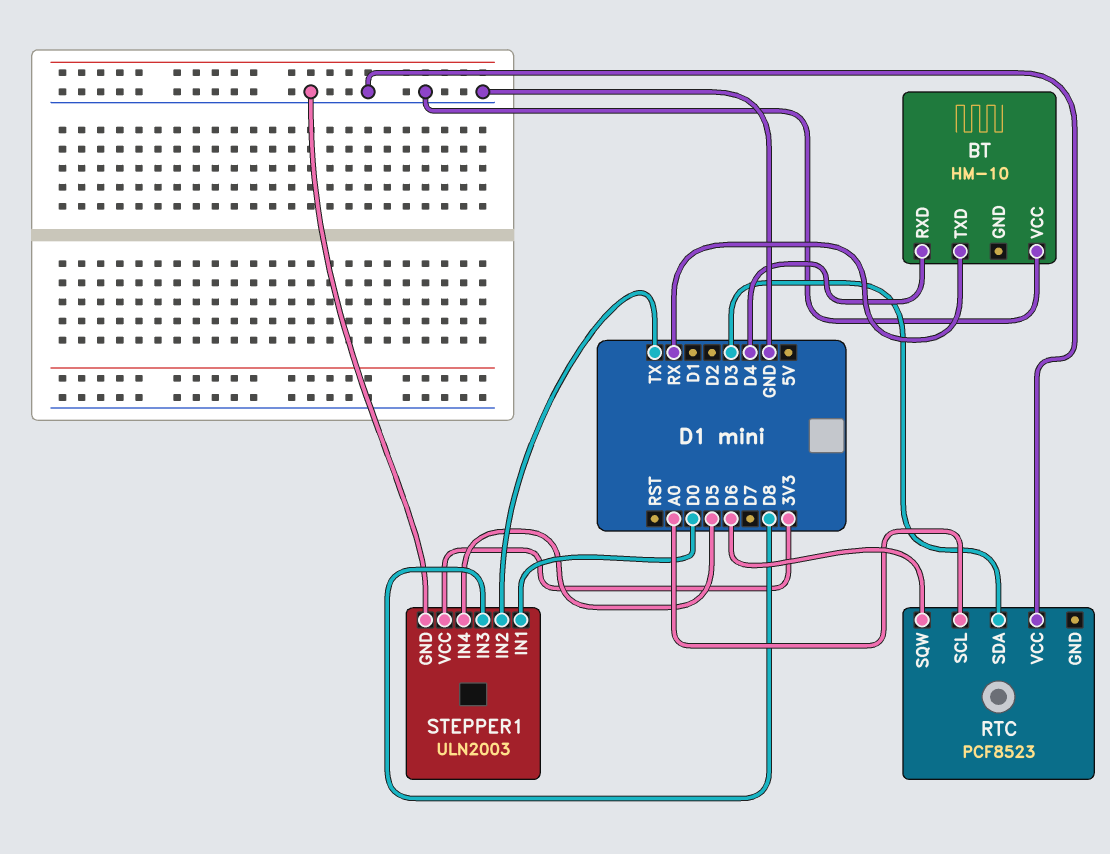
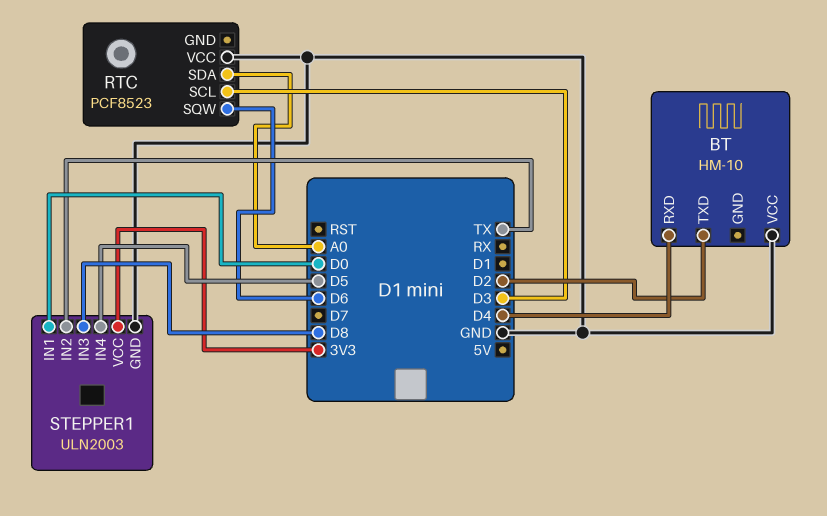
BT pin TXD: RX -> D2
RTC pin SCL: A0 -> D3
RTC pin SDA: D3 -> A0

